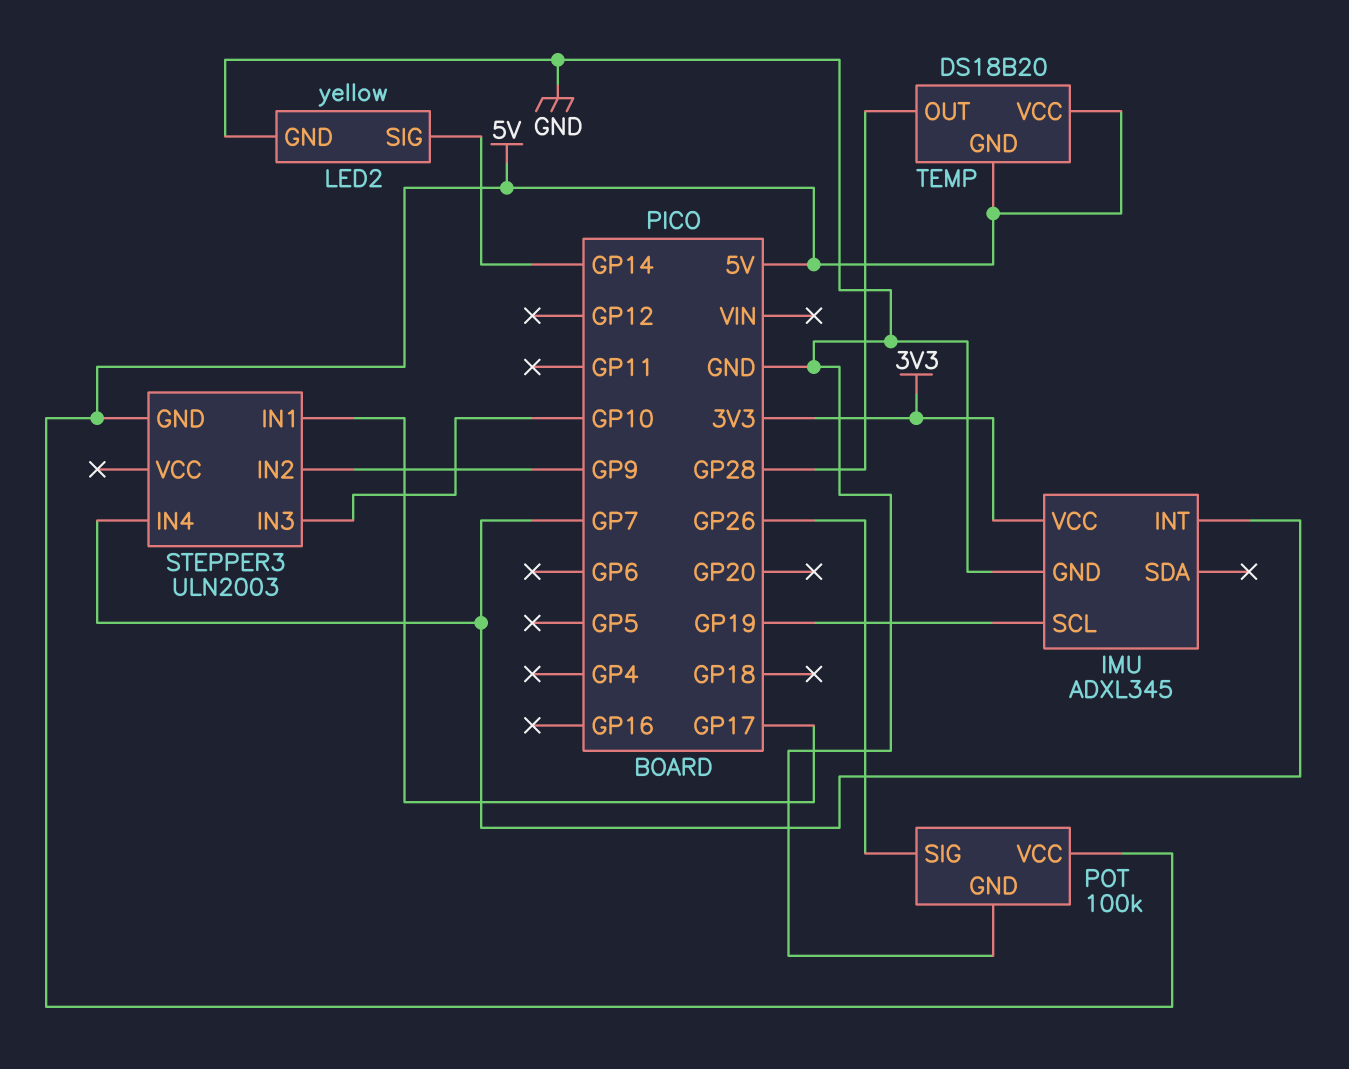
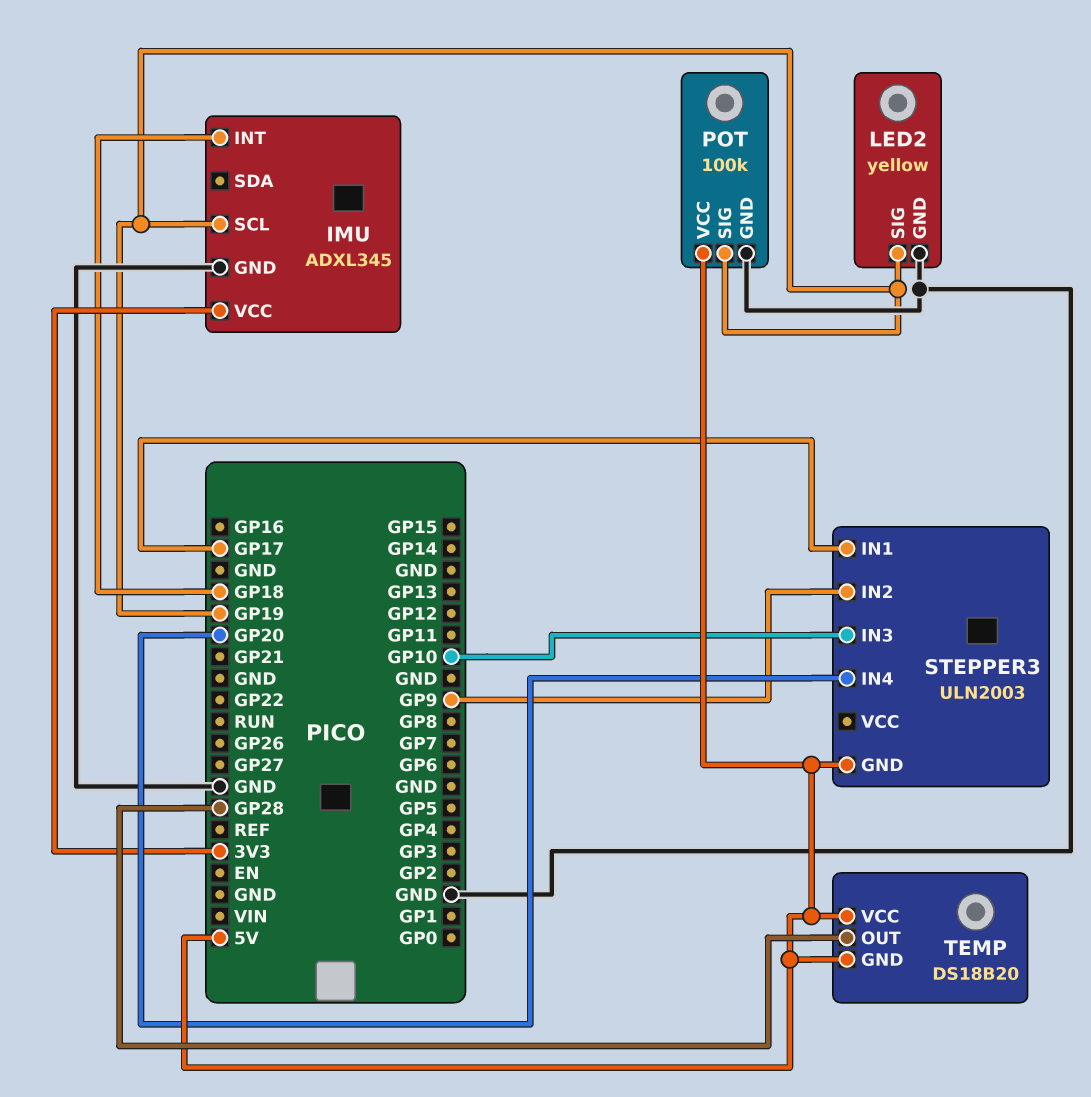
IMU pin INT: GP7 -> GP18
LED2 pin SIG: GP14 -> GP19
POT pin SIG: GP26 -> GP19
STEPPER3 pin IN4: GP7 -> GP20

